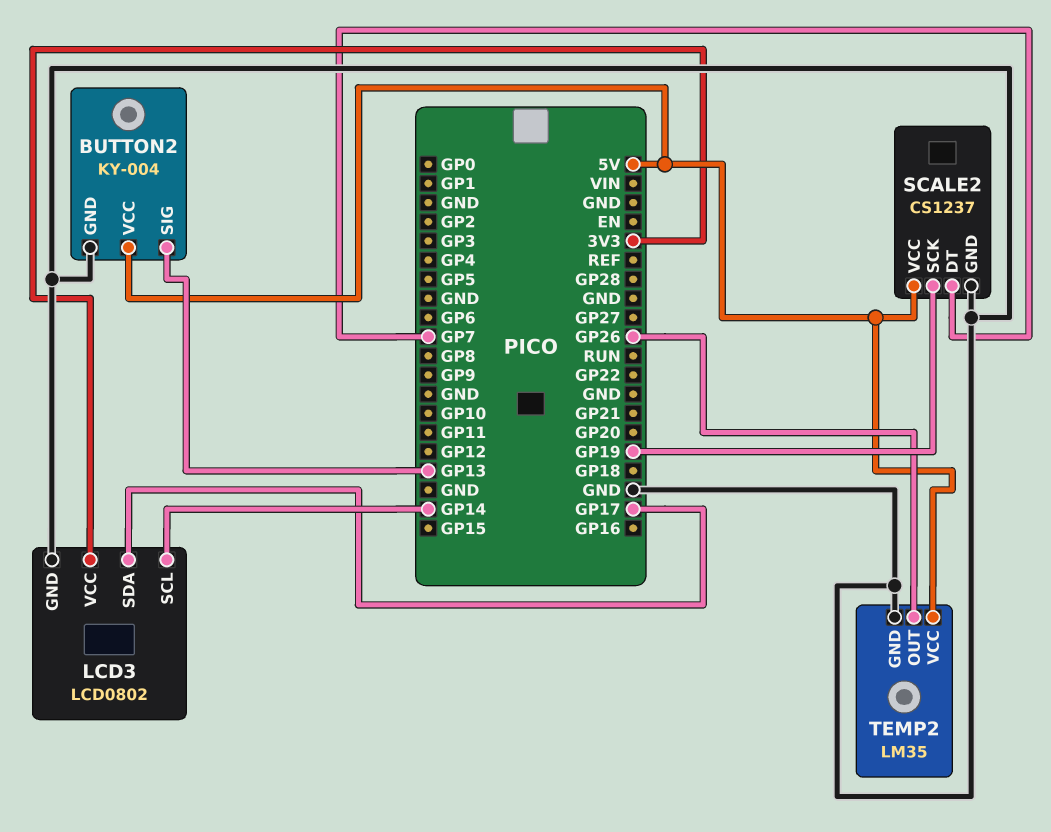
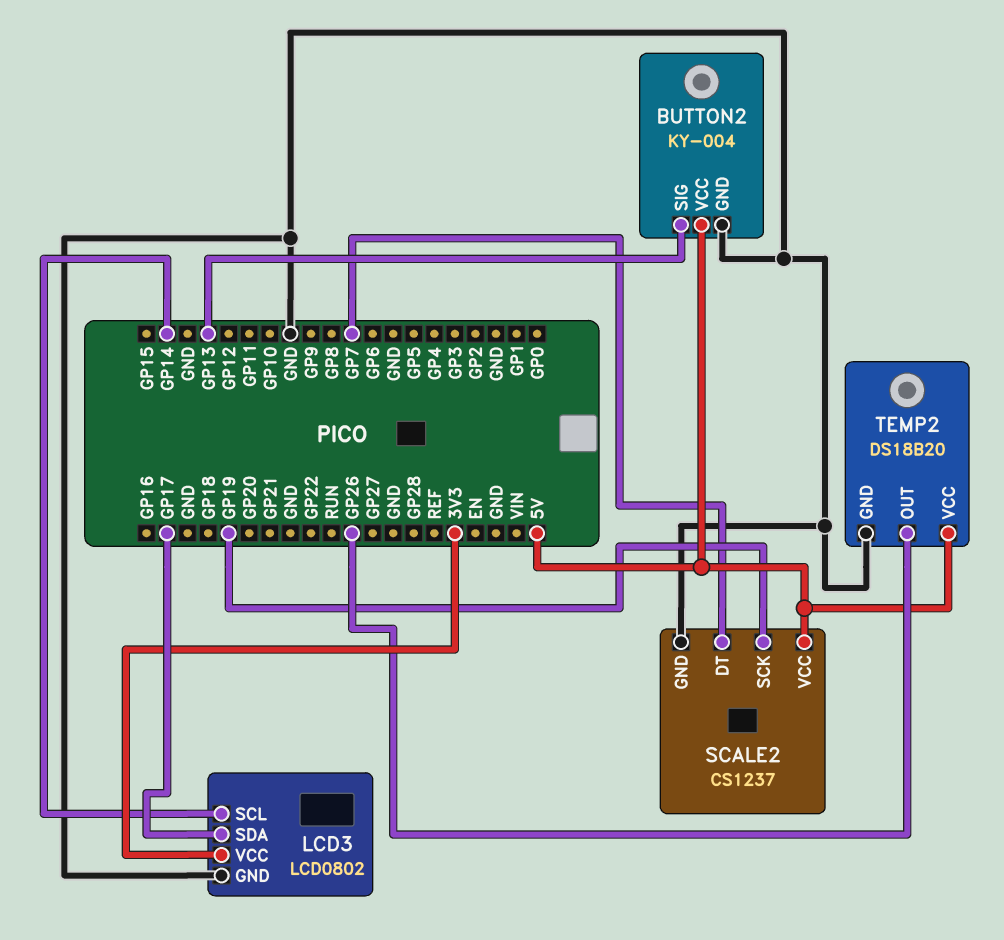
TEMP2: LM35 -> DS18B20

